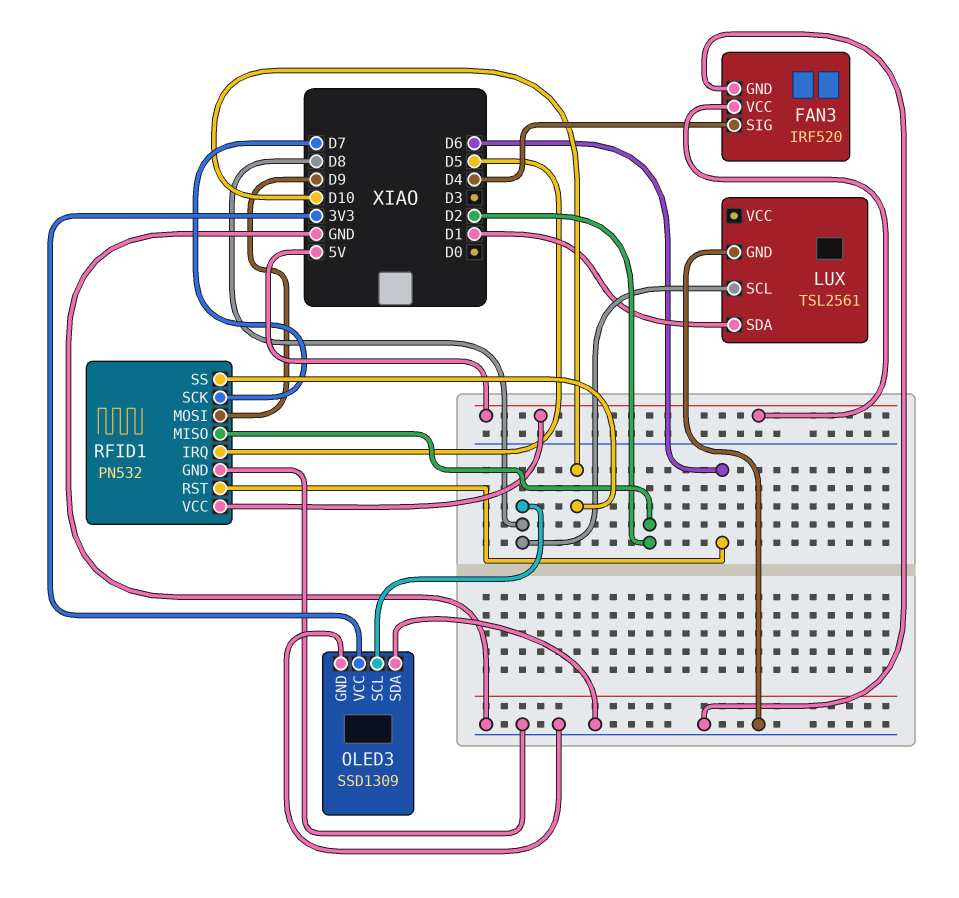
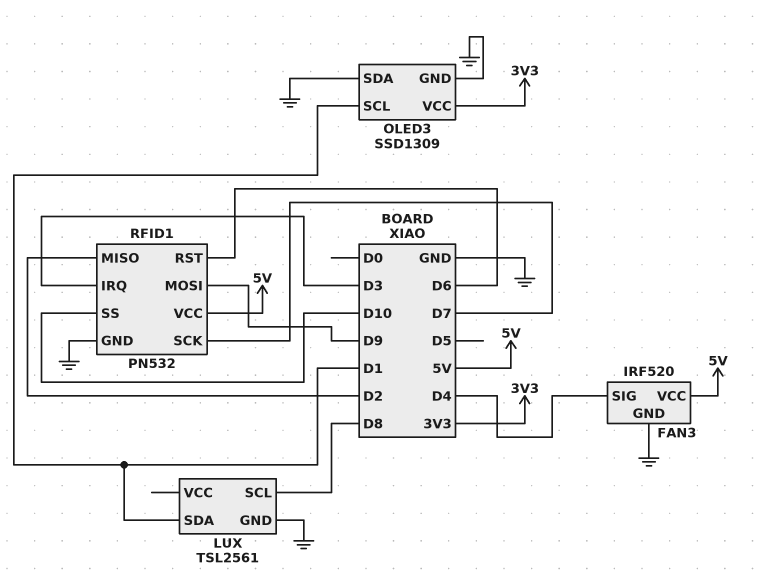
OLED3 pin SCL: D8 -> D1
RFID1 pin IRQ: D5 -> D3

